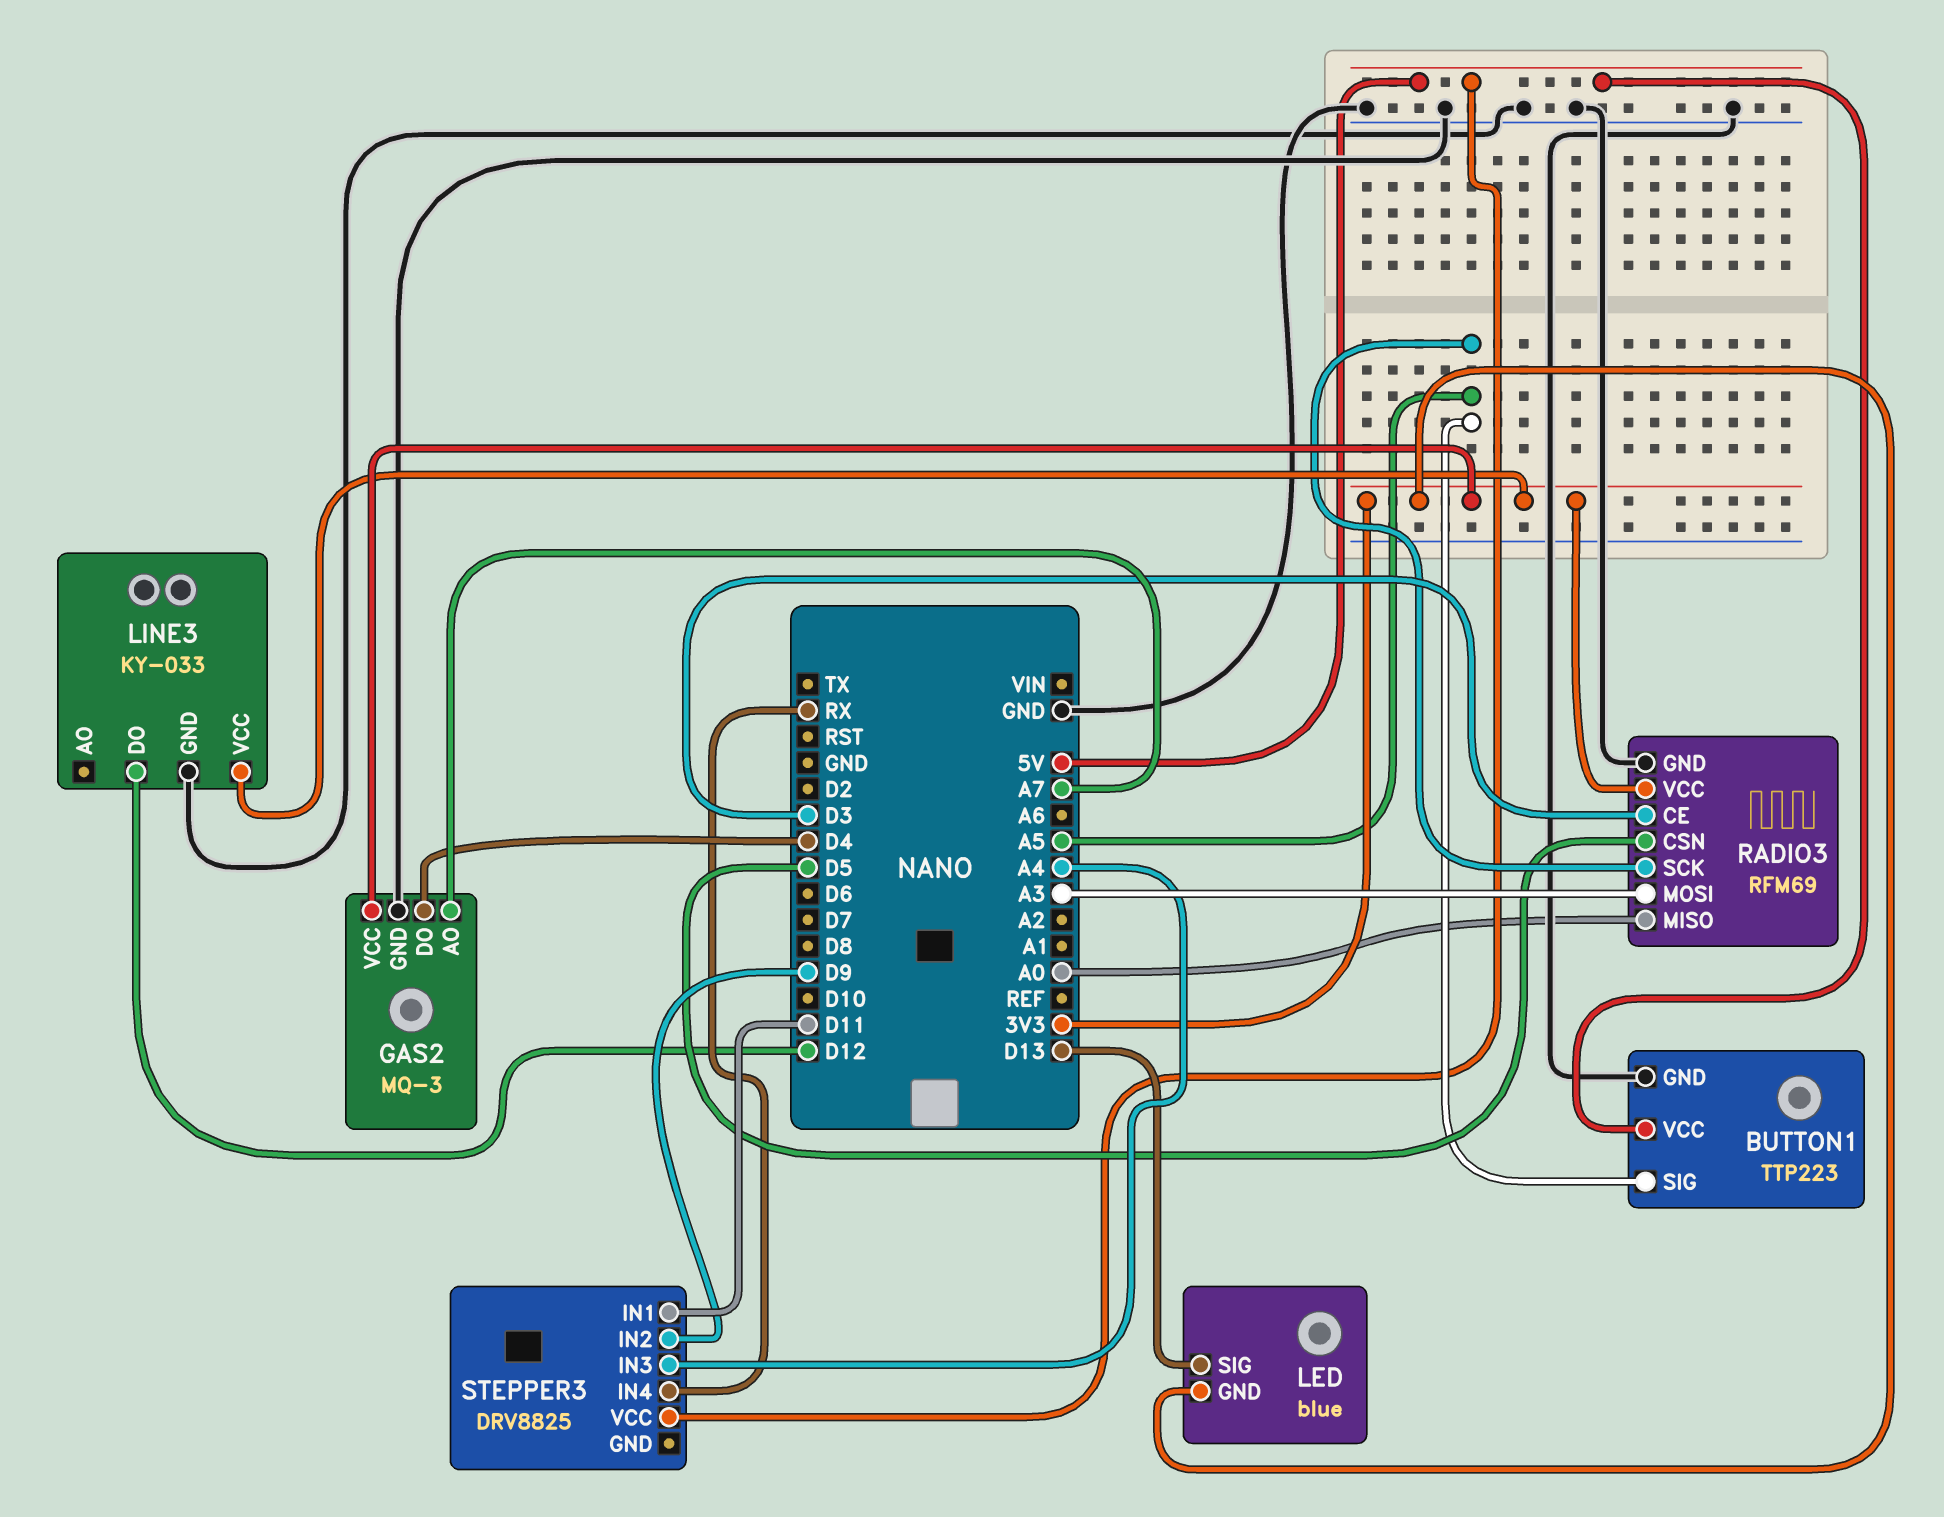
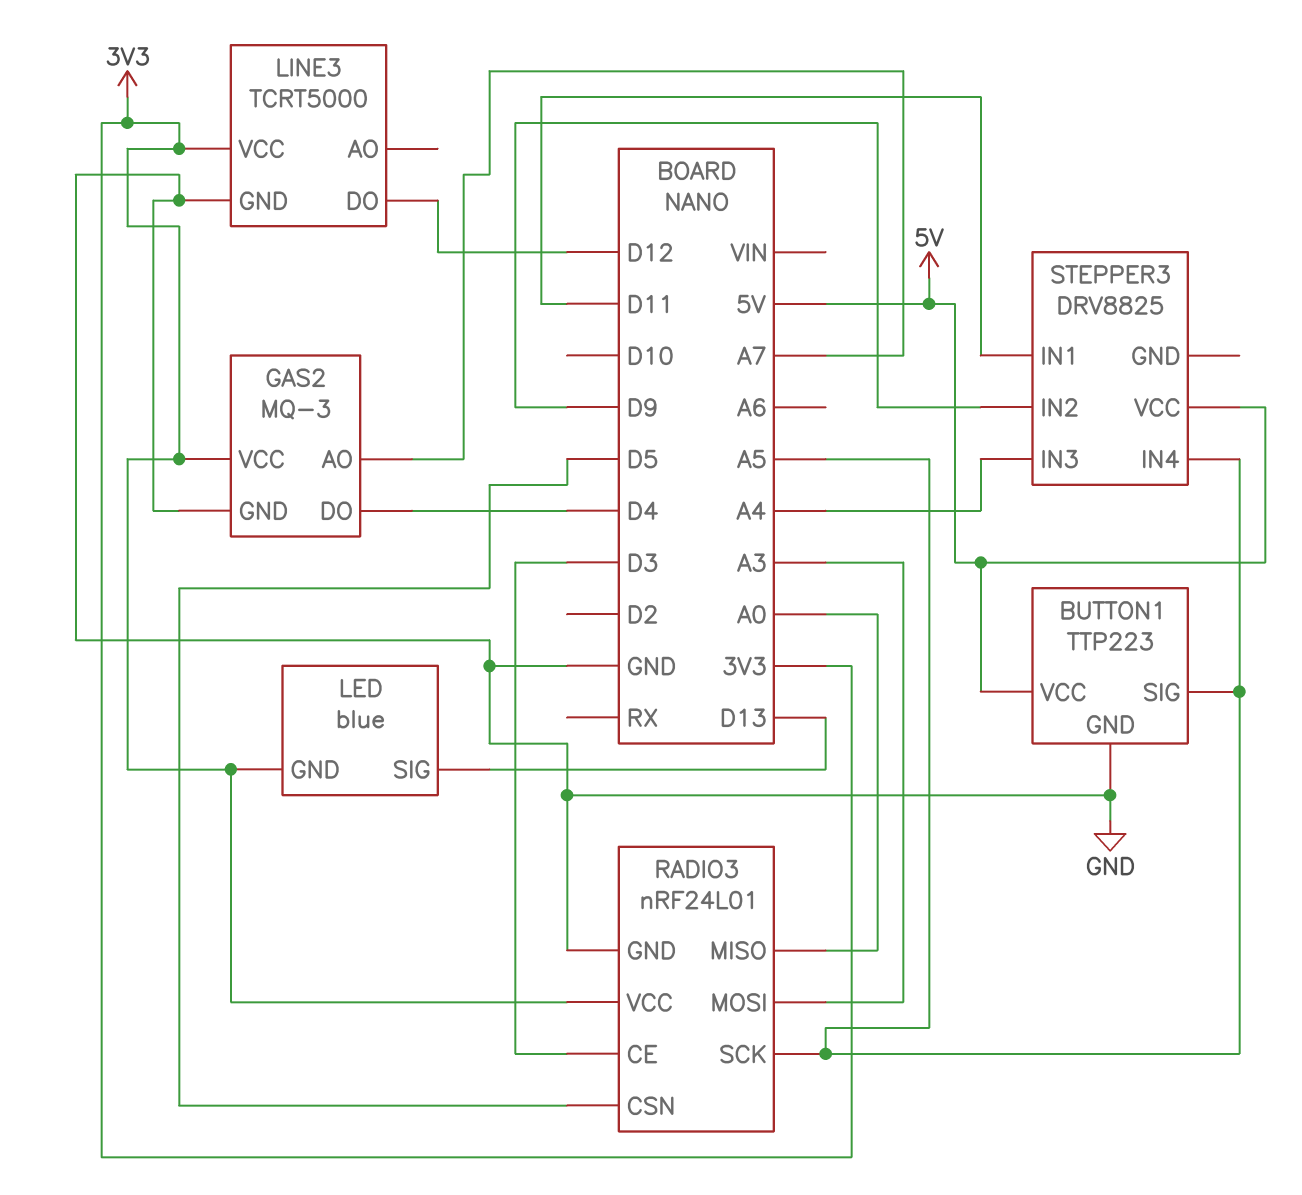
LINE3: KY-033 -> TCRT5000
RADIO3: RFM69 -> nRF24L01
STEPPER3 pin IN4: RX -> A5

